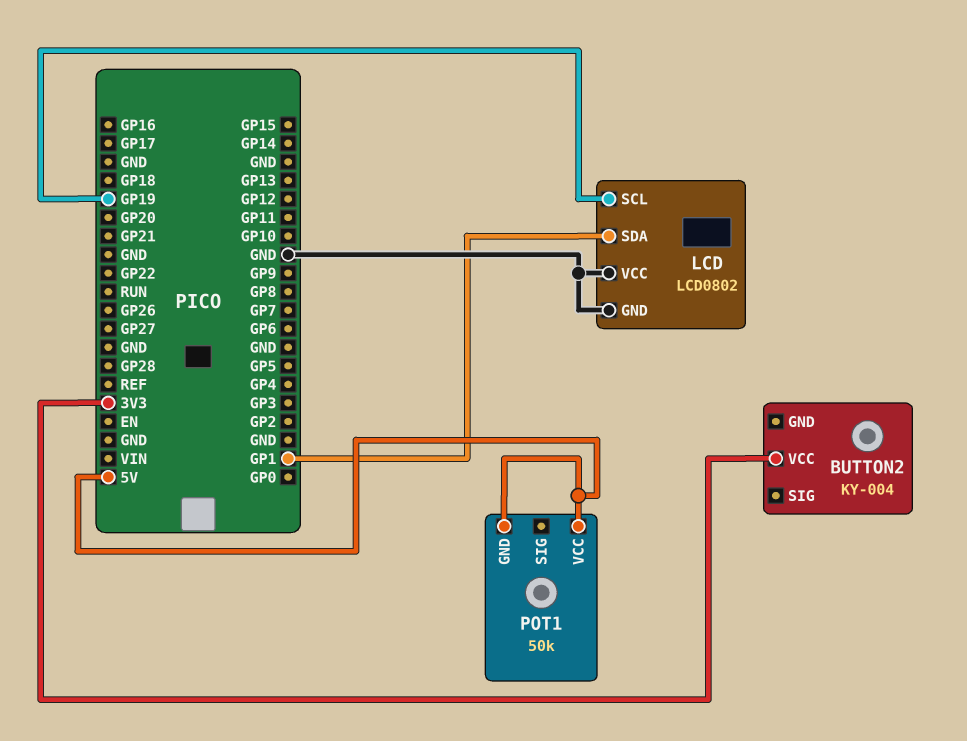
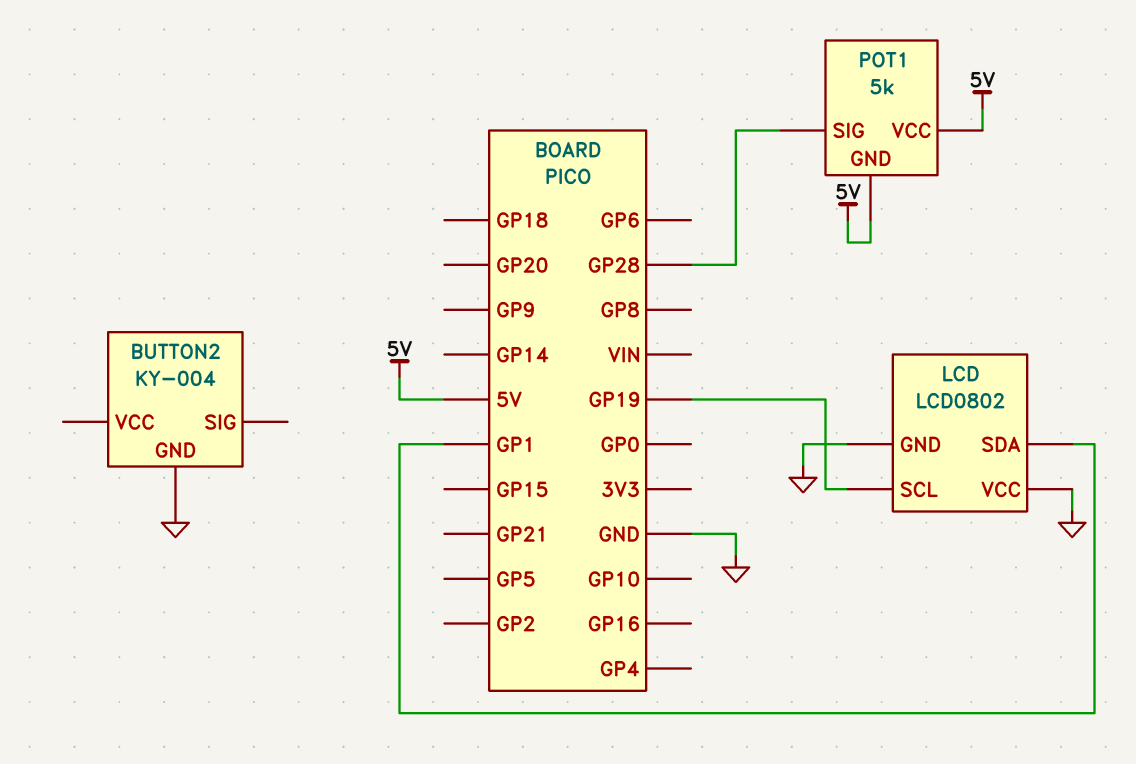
BUTTON2 pin GND: none -> GND
BUTTON2 pin VCC: 3V3 -> none
POT1: 50k -> 5k
POT1 pin SIG: none -> GP28

